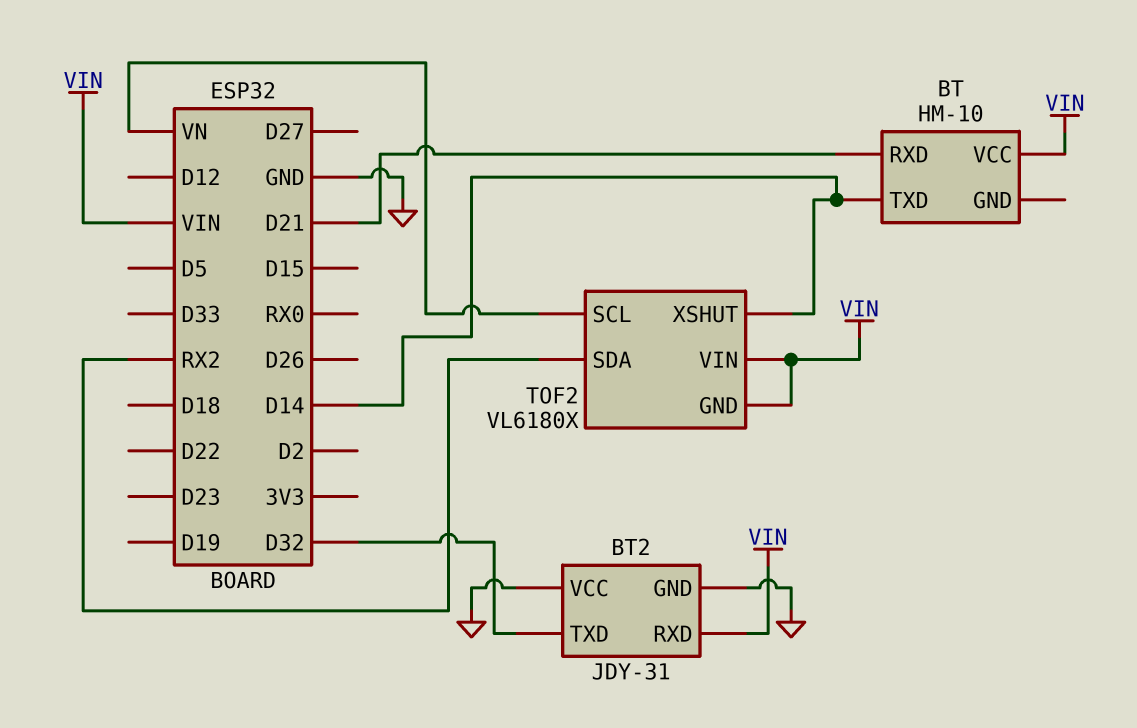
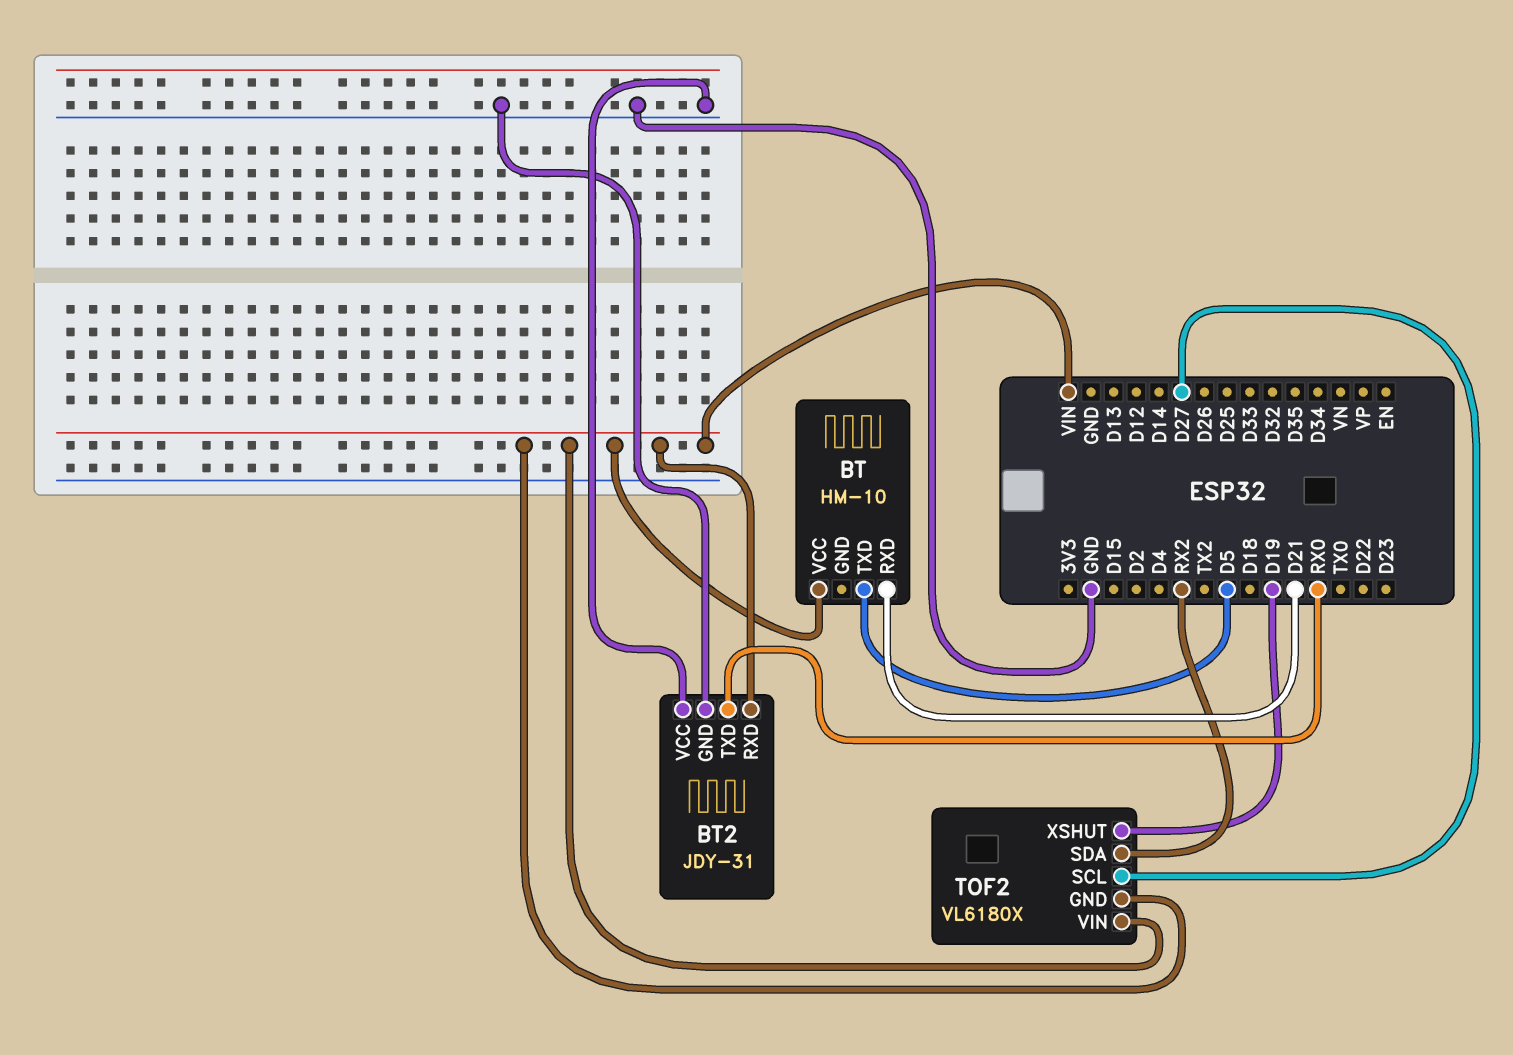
BT pin TXD: D14 -> D5
BT2 pin TXD: D32 -> RX0
TOF2 pin SCL: VN -> D27
TOF2 pin XSHUT: D14 -> D19

